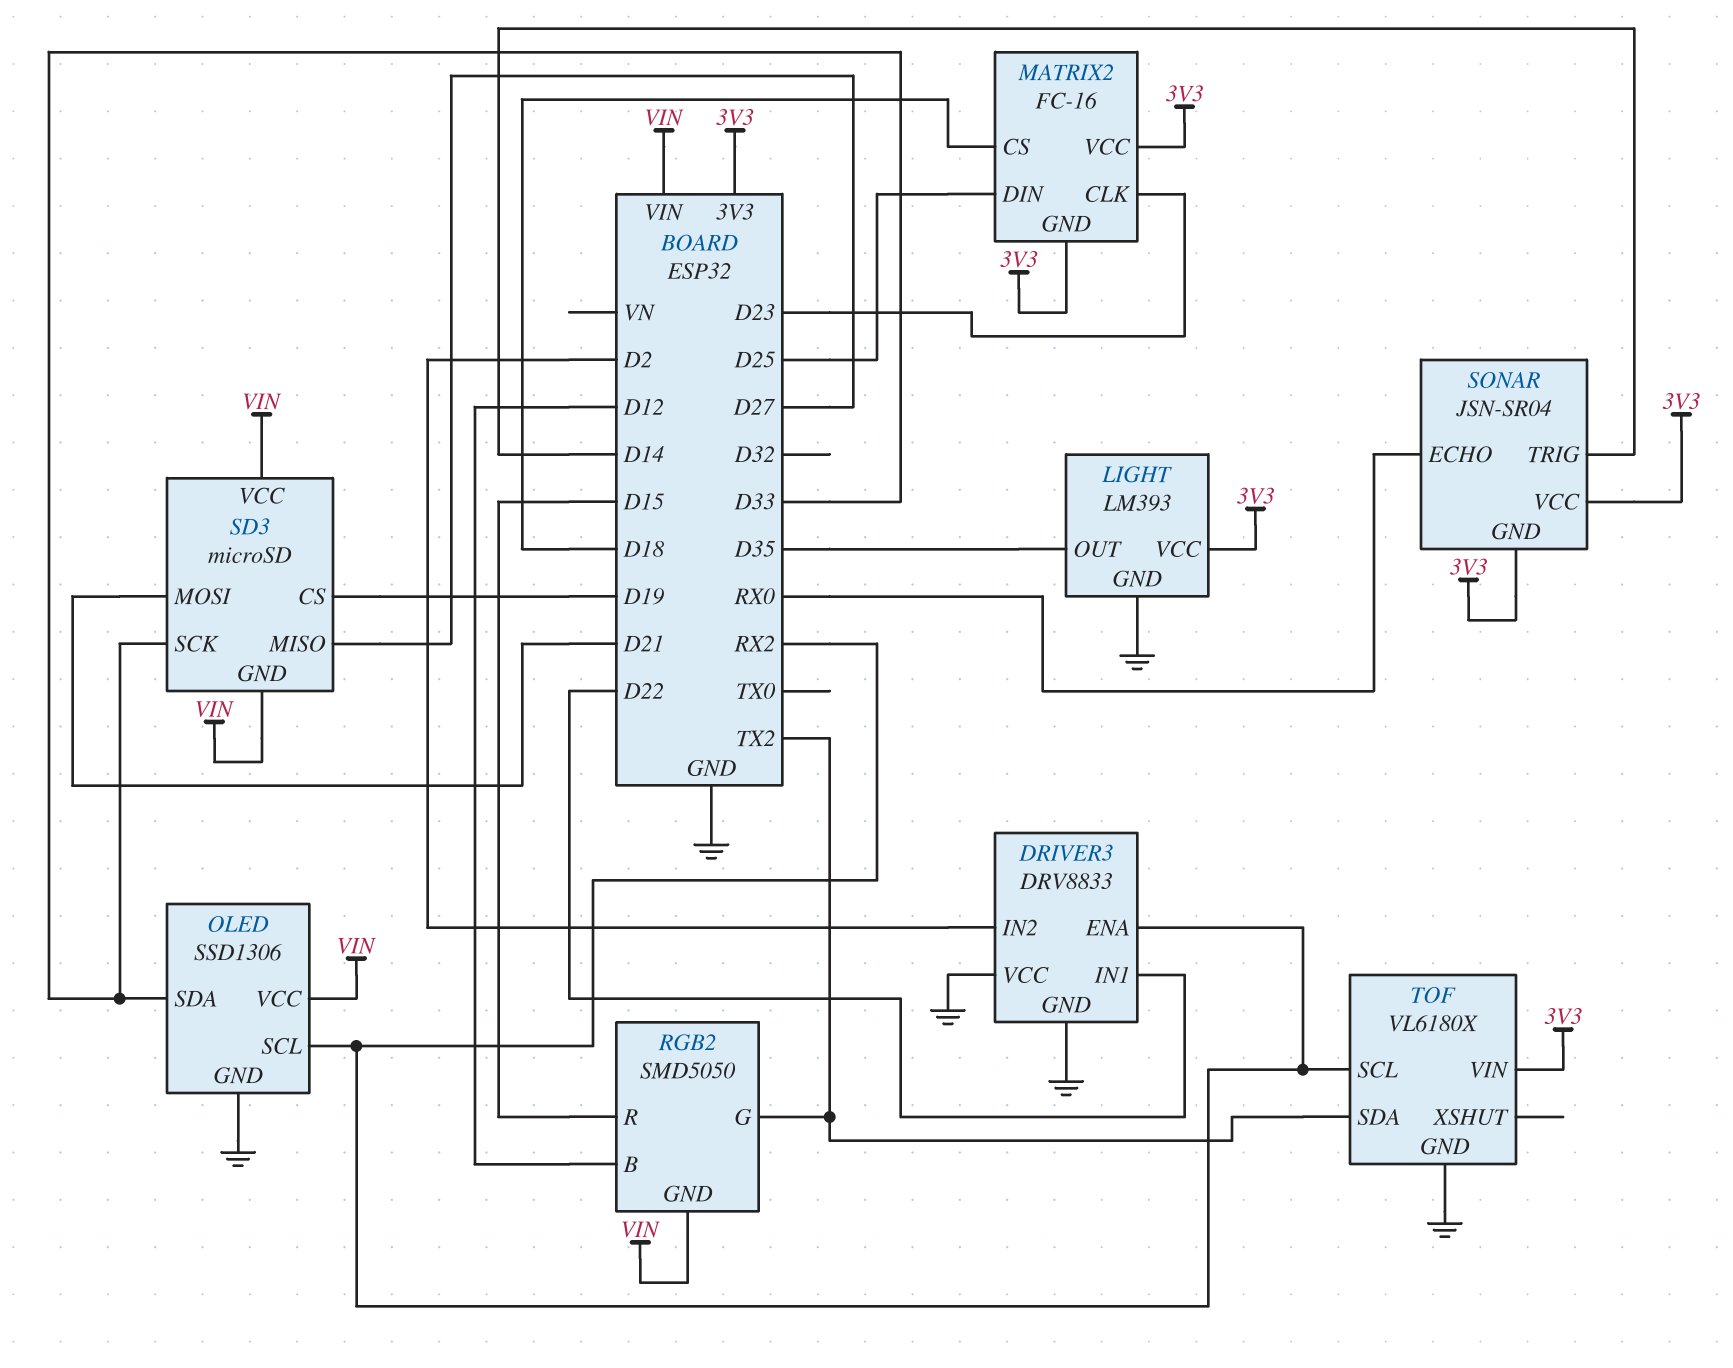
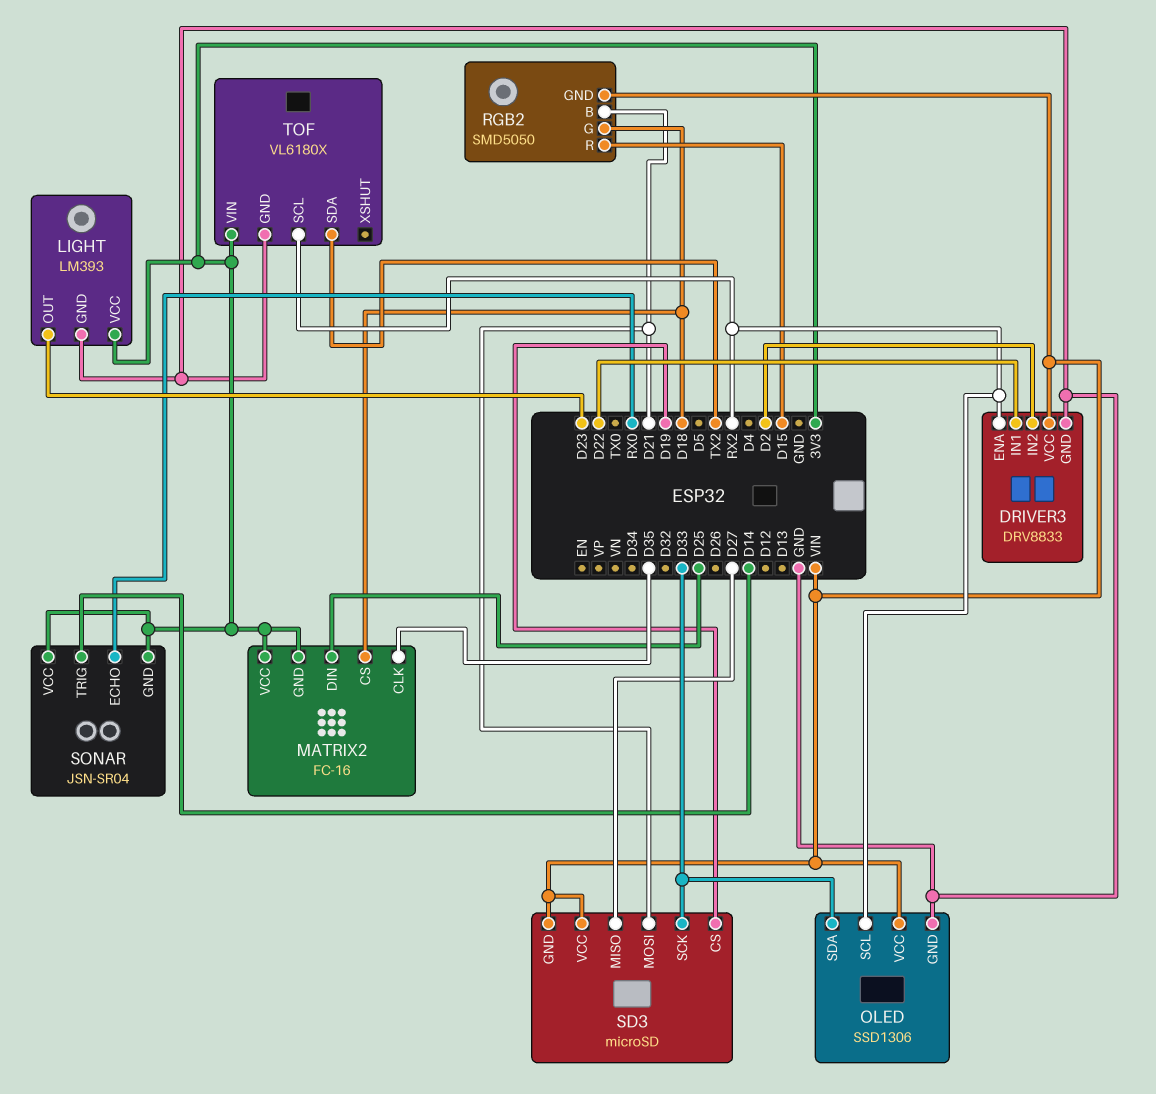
DRIVER3 pin VCC: GND -> VIN
LIGHT pin OUT: D35 -> D23
MATRIX2 pin CLK: D23 -> D35
RGB2 pin B: D12 -> D21
RGB2 pin G: TX2 -> D18

